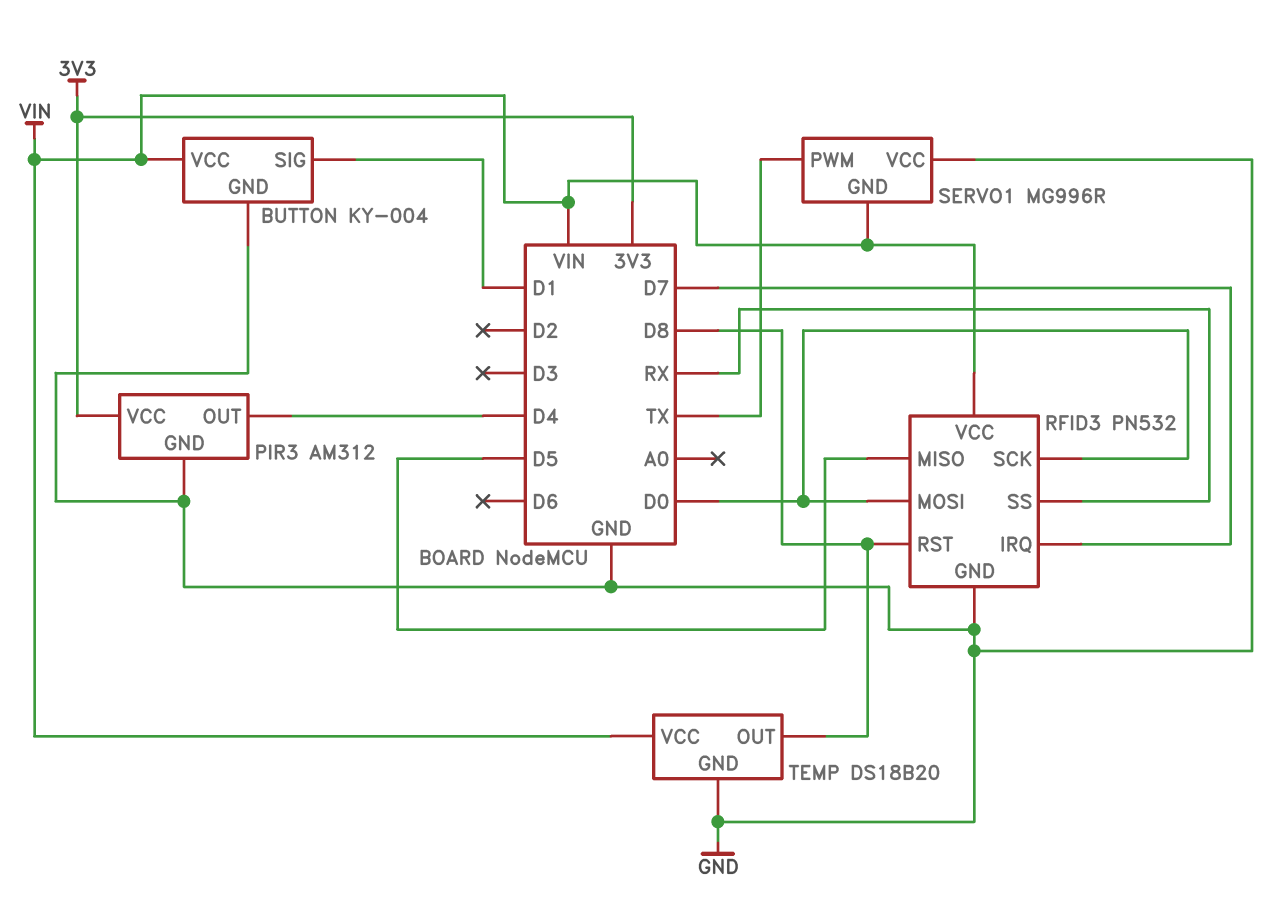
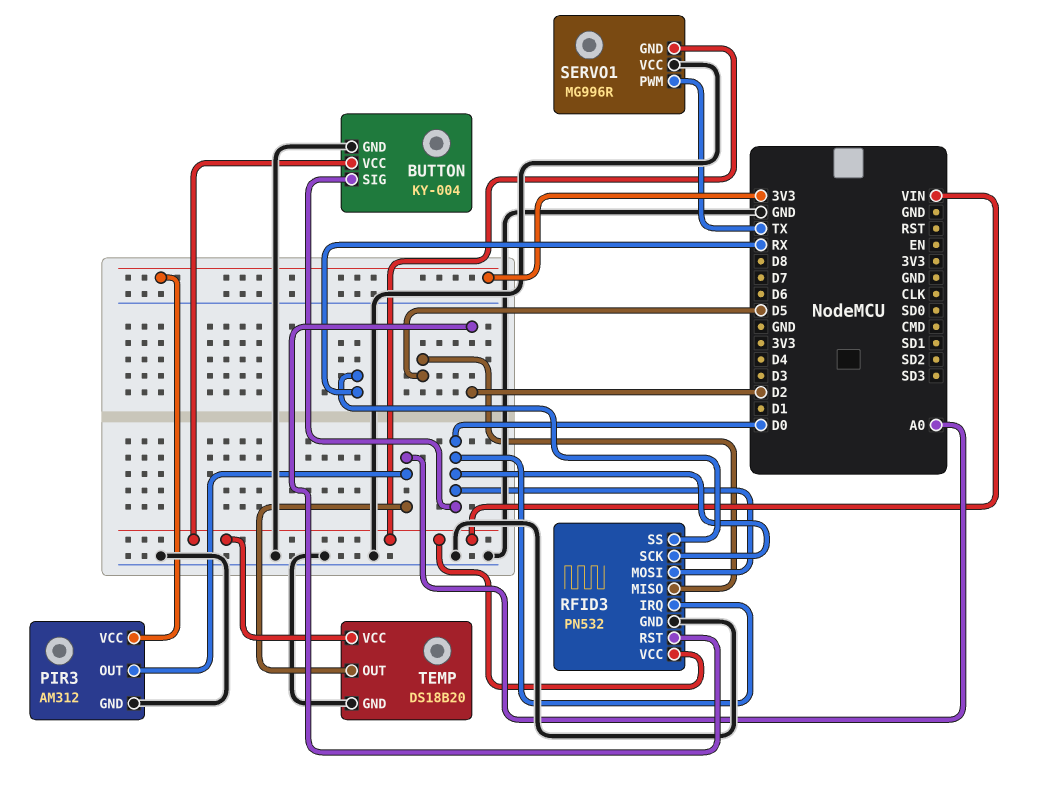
BUTTON pin SIG: D1 -> D0
PIR3 pin OUT: D4 -> A0
RFID3 pin IRQ: D7 -> D0
RFID3 pin RST: D8 -> D2
TEMP pin OUT: D8 -> A0

